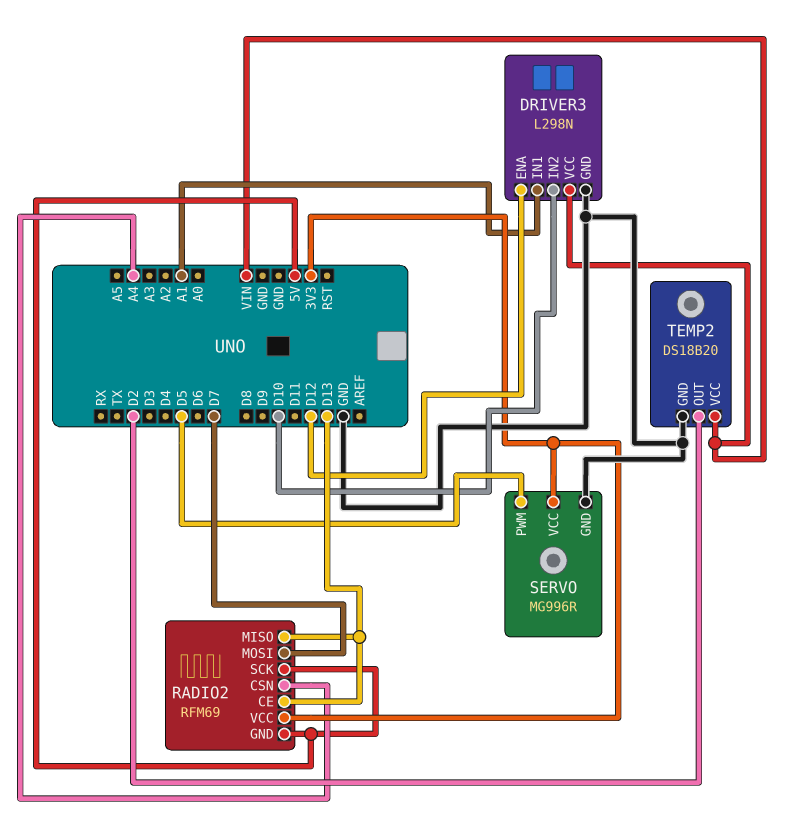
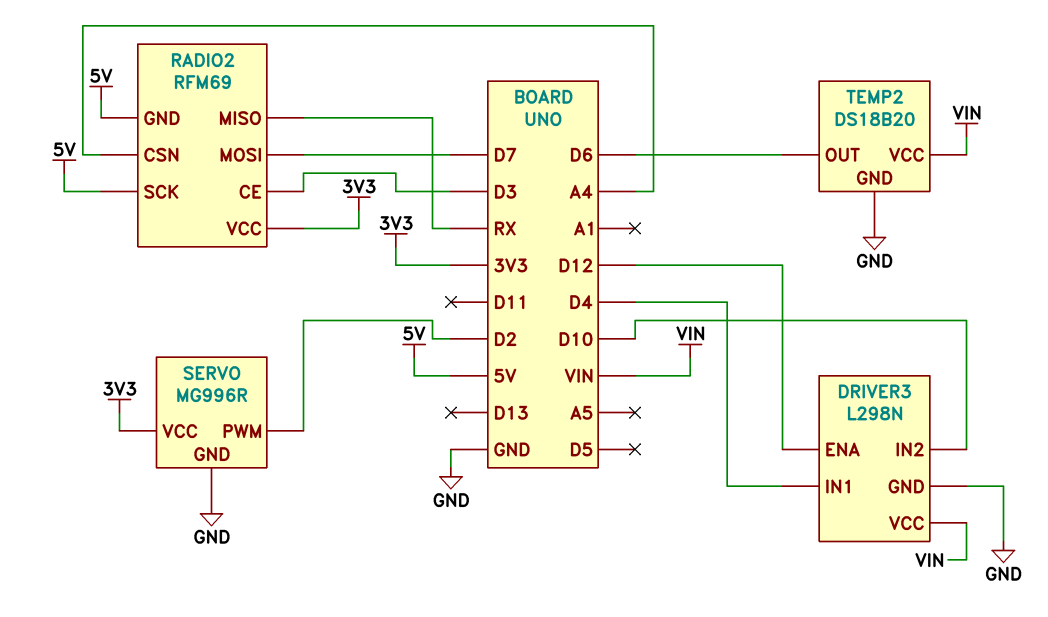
DRIVER3 pin IN1: A1 -> D4
RADIO2 pin CE: D13 -> D3
RADIO2 pin MISO: D13 -> RX
SERVO pin PWM: D5 -> D2
TEMP2 pin OUT: D2 -> D6

